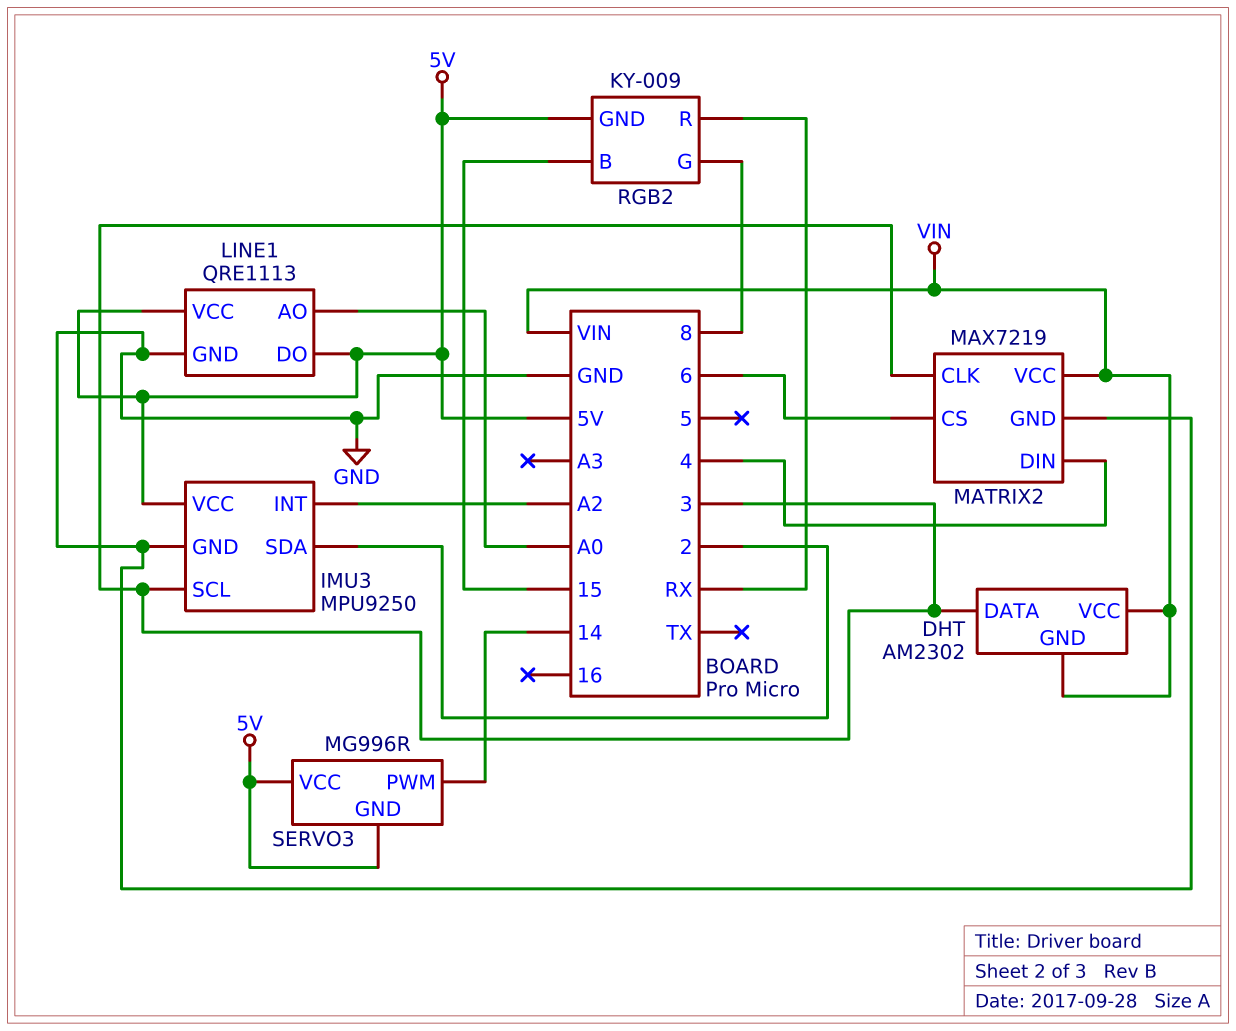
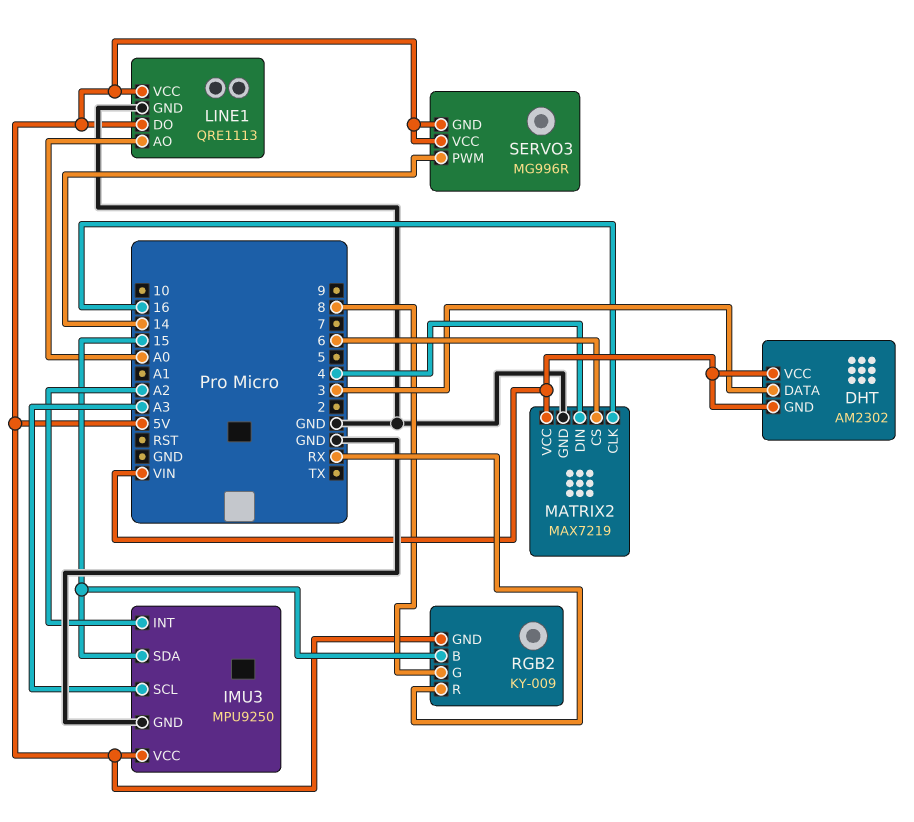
IMU3 pin SCL: 3 -> A3
IMU3 pin SDA: 2 -> 15
MATRIX2 pin CLK: 3 -> 16

